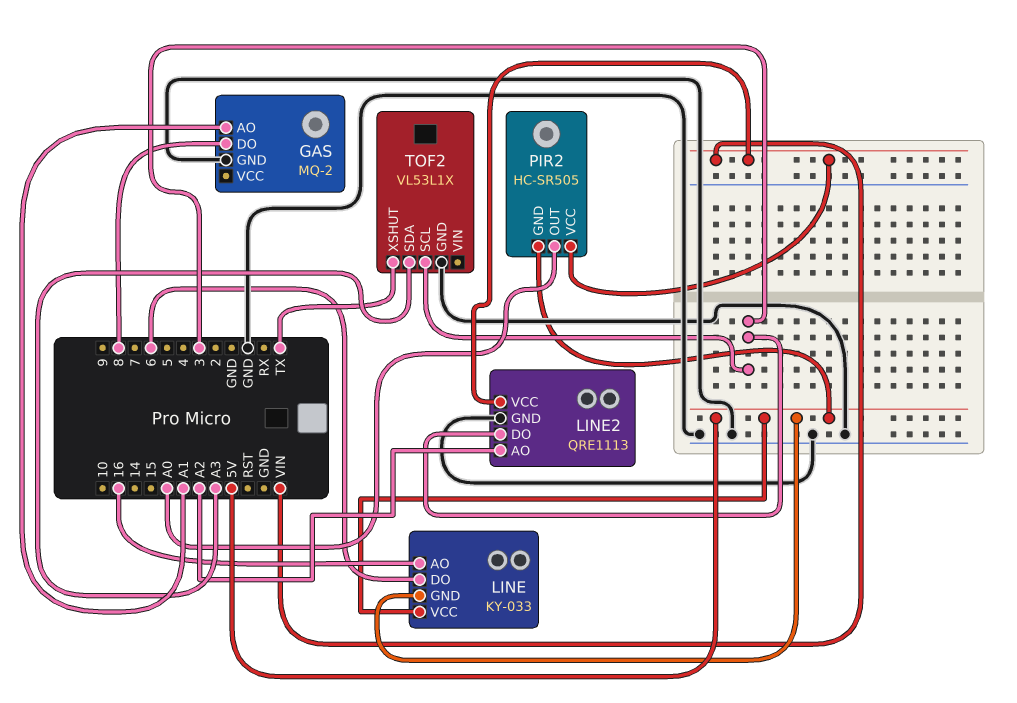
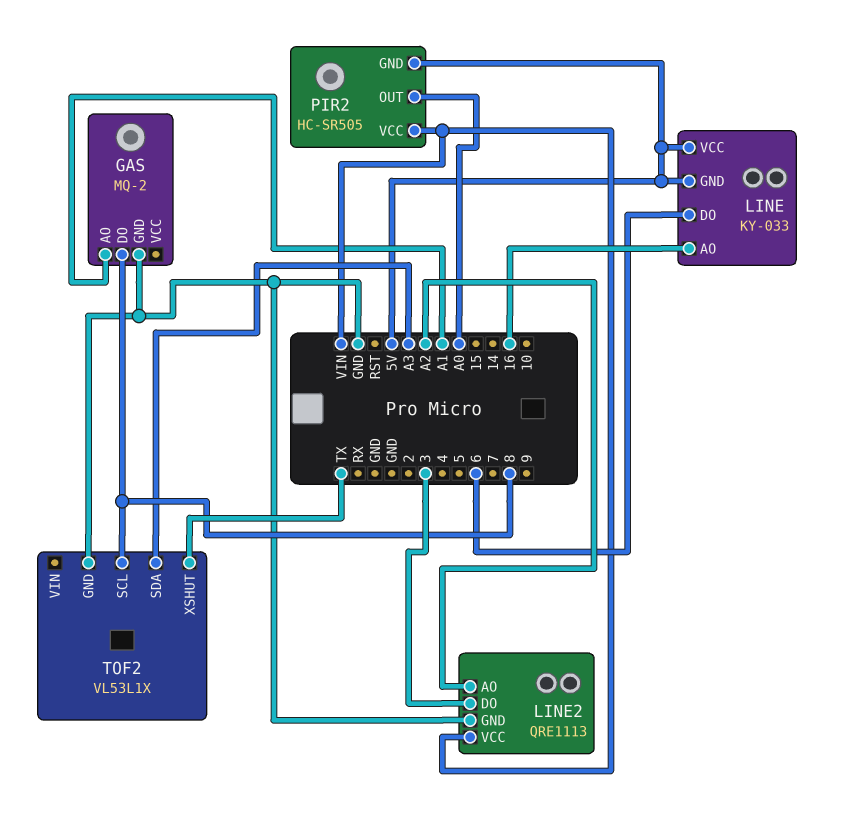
TOF2 pin SCL: 3 -> 8

